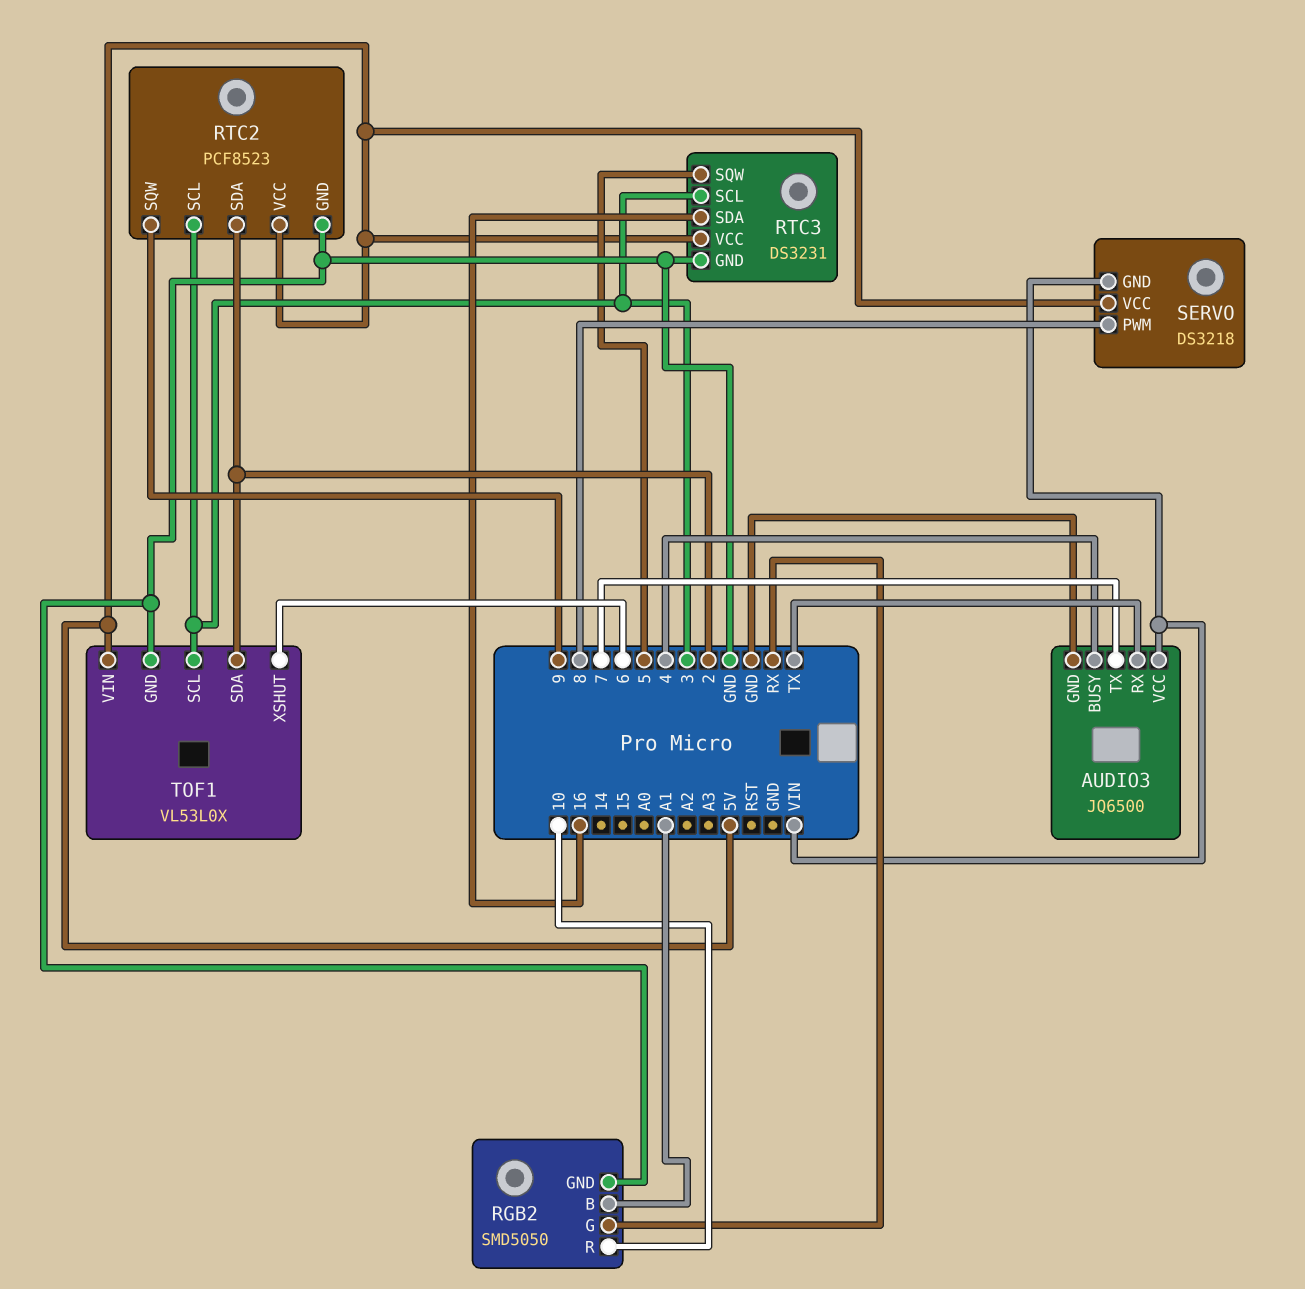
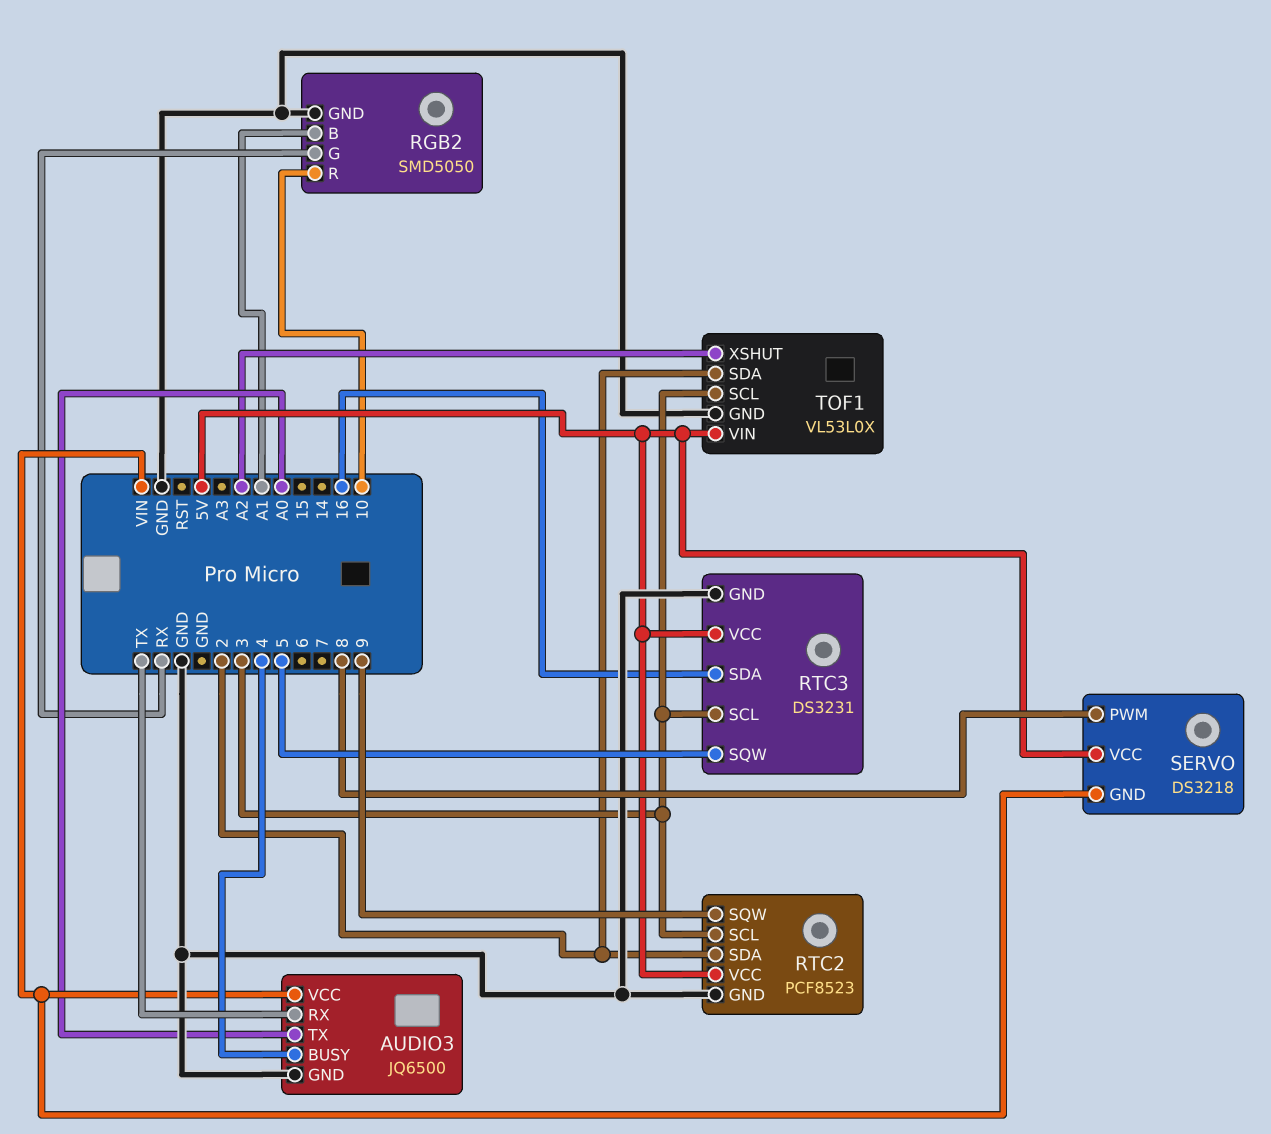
AUDIO3 pin TX: 7 -> A0
TOF1 pin XSHUT: 6 -> A2

